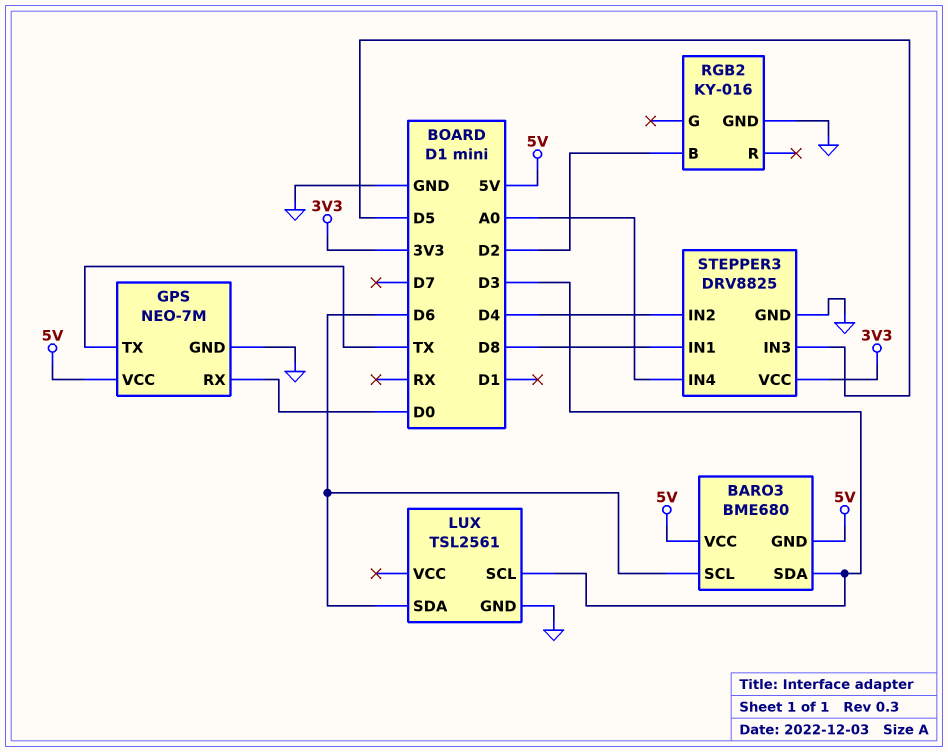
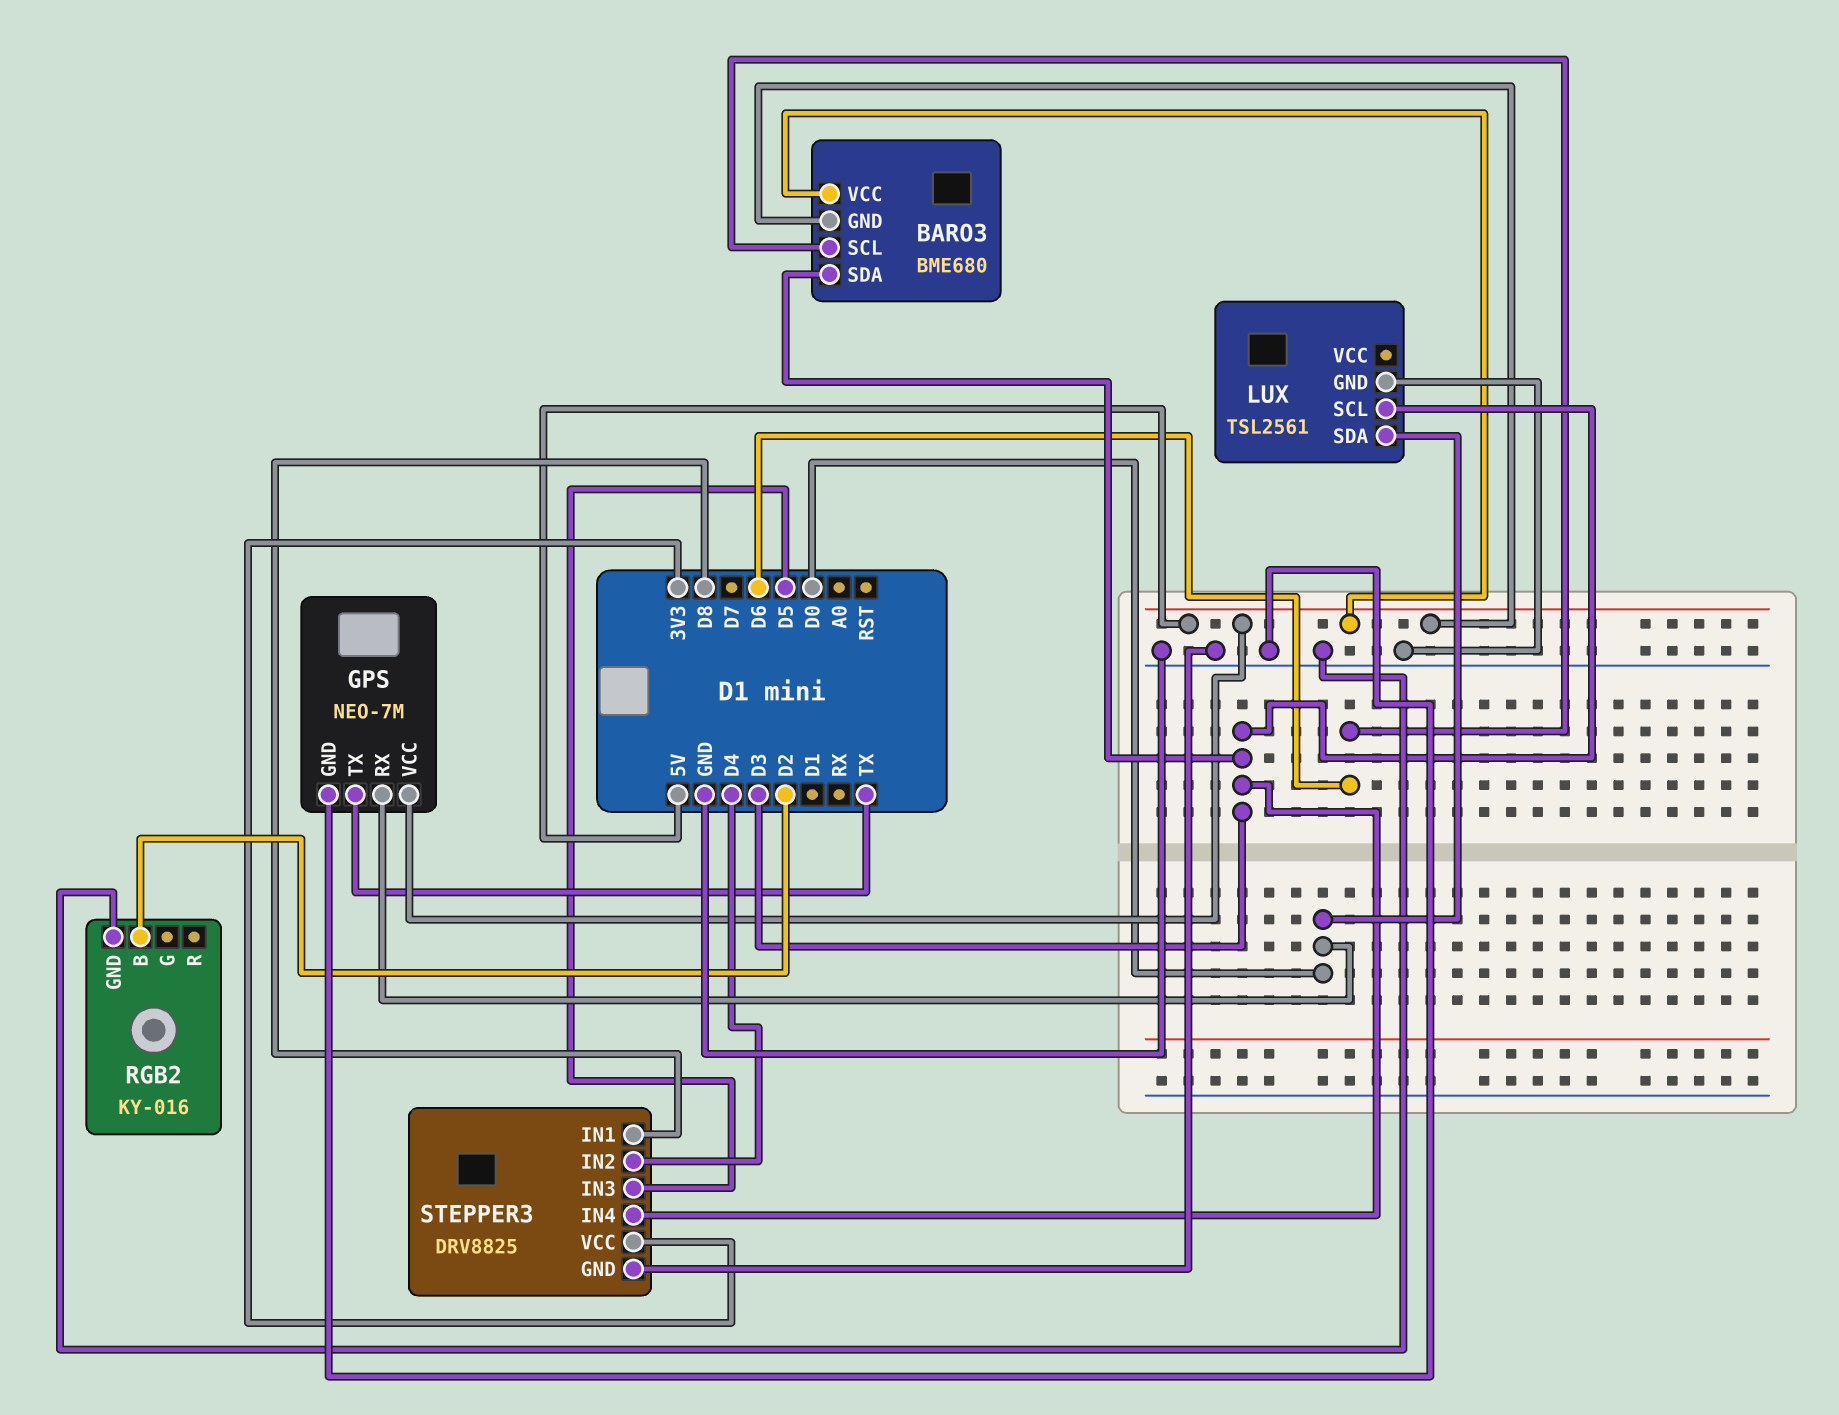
LUX pin SDA: D6 -> D0
STEPPER3 pin IN4: A0 -> D3

